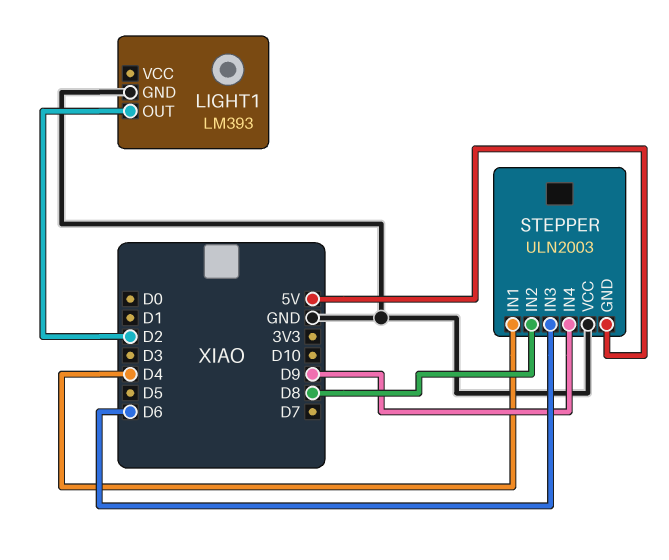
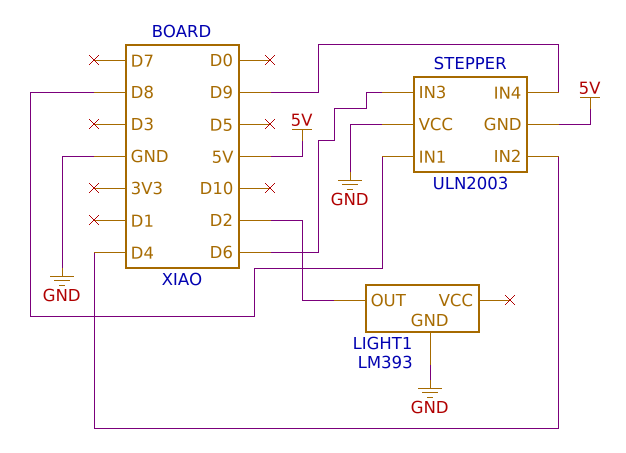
STEPPER pin IN1: D4 -> D8
STEPPER pin IN2: D8 -> D4

